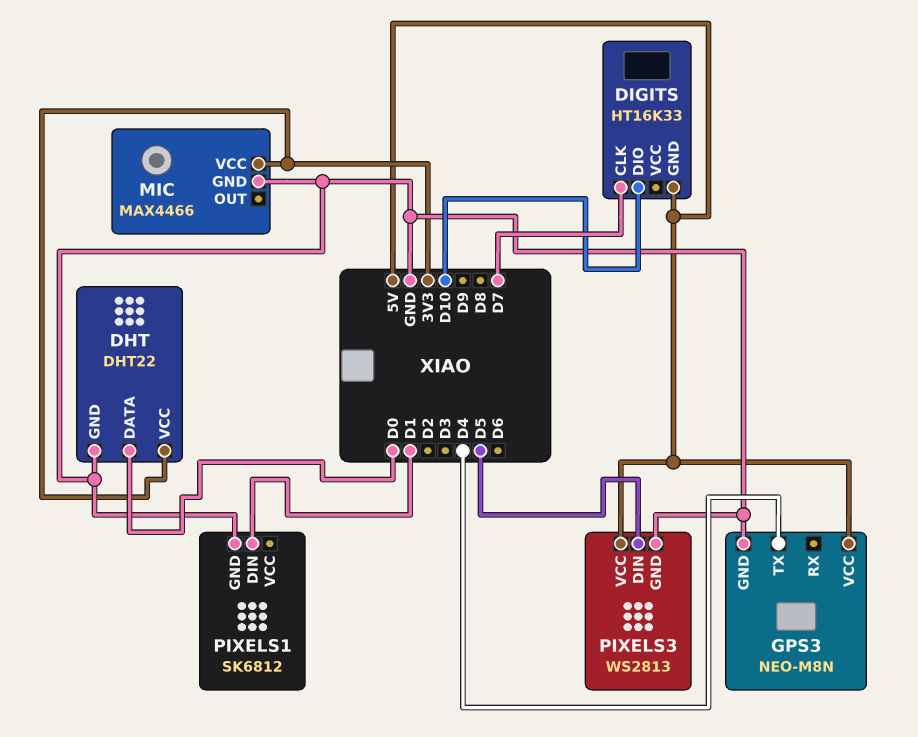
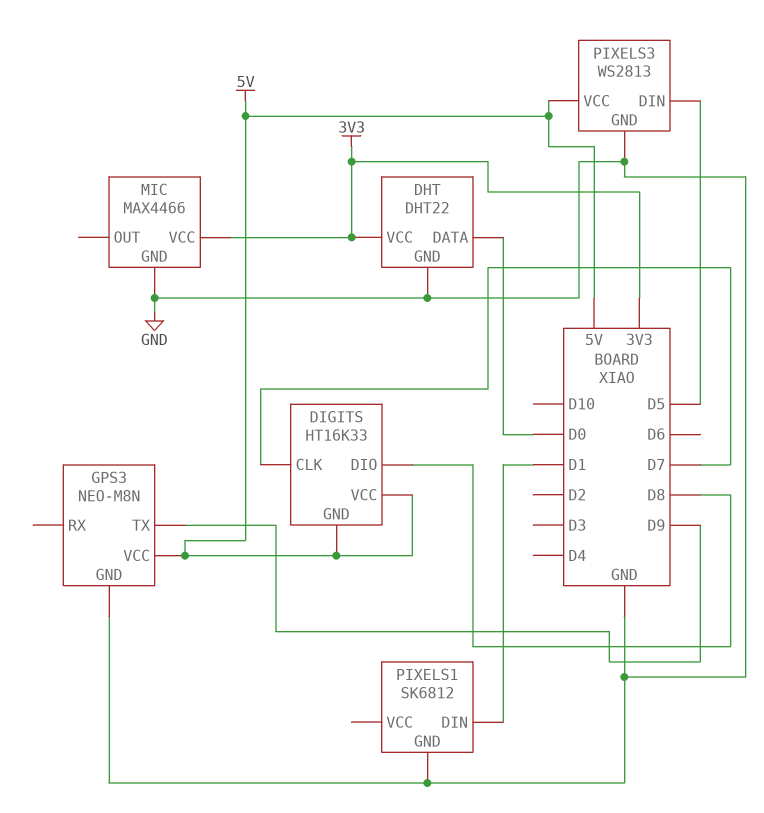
DIGITS pin DIO: D10 -> D8
DIGITS pin VCC: none -> 5V
GPS3 pin TX: D4 -> D9

